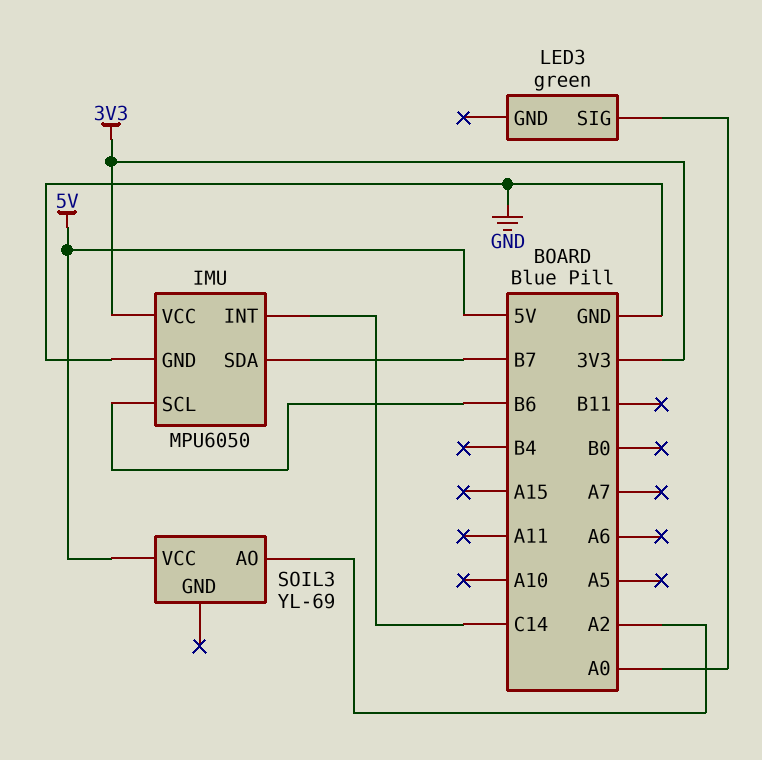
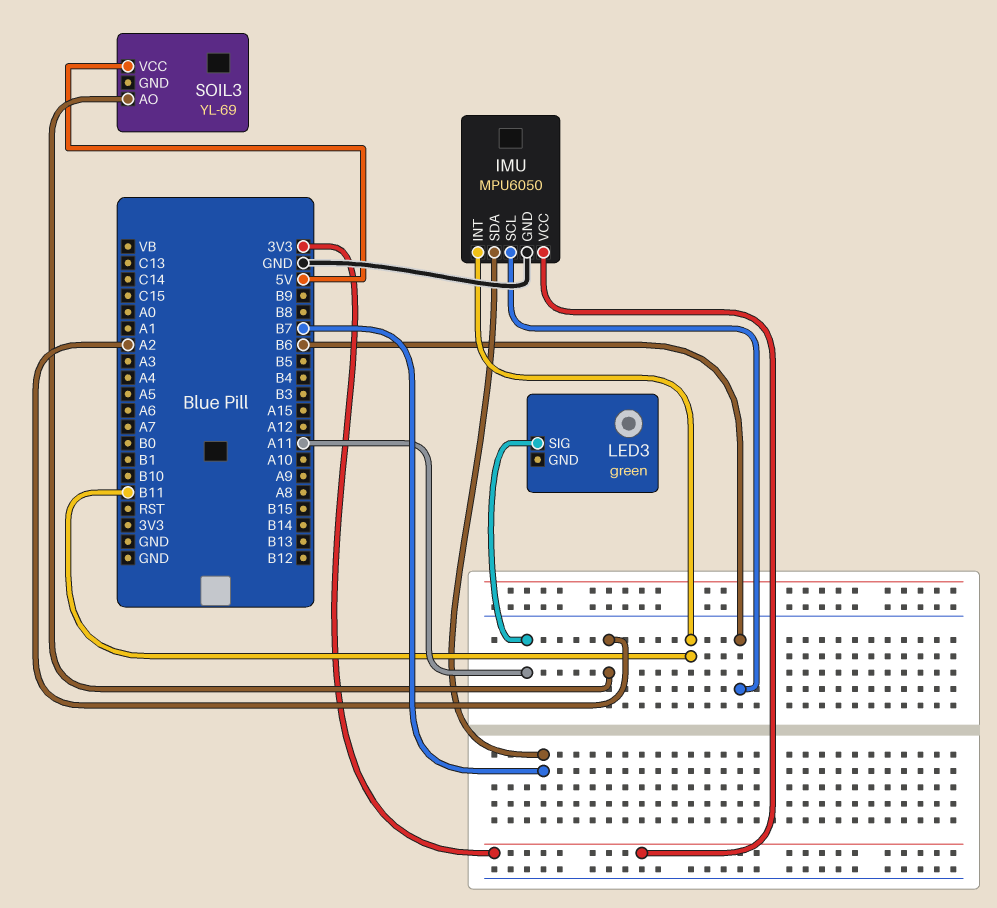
IMU pin INT: C14 -> B11
LED3 pin SIG: A0 -> A11

